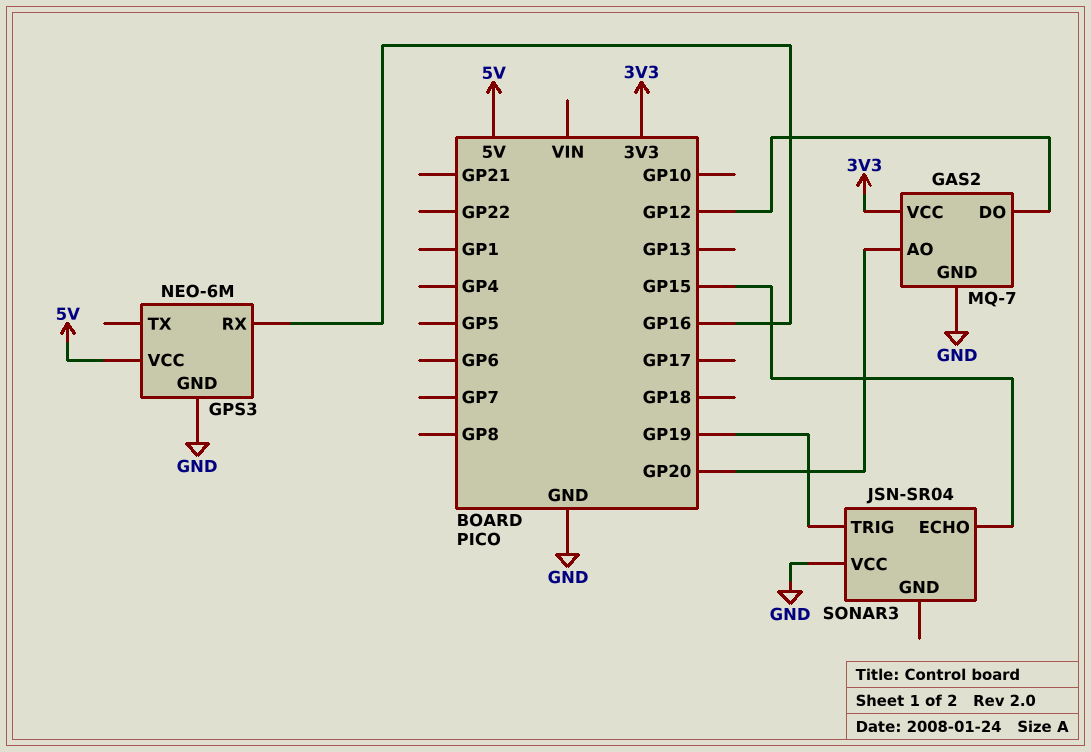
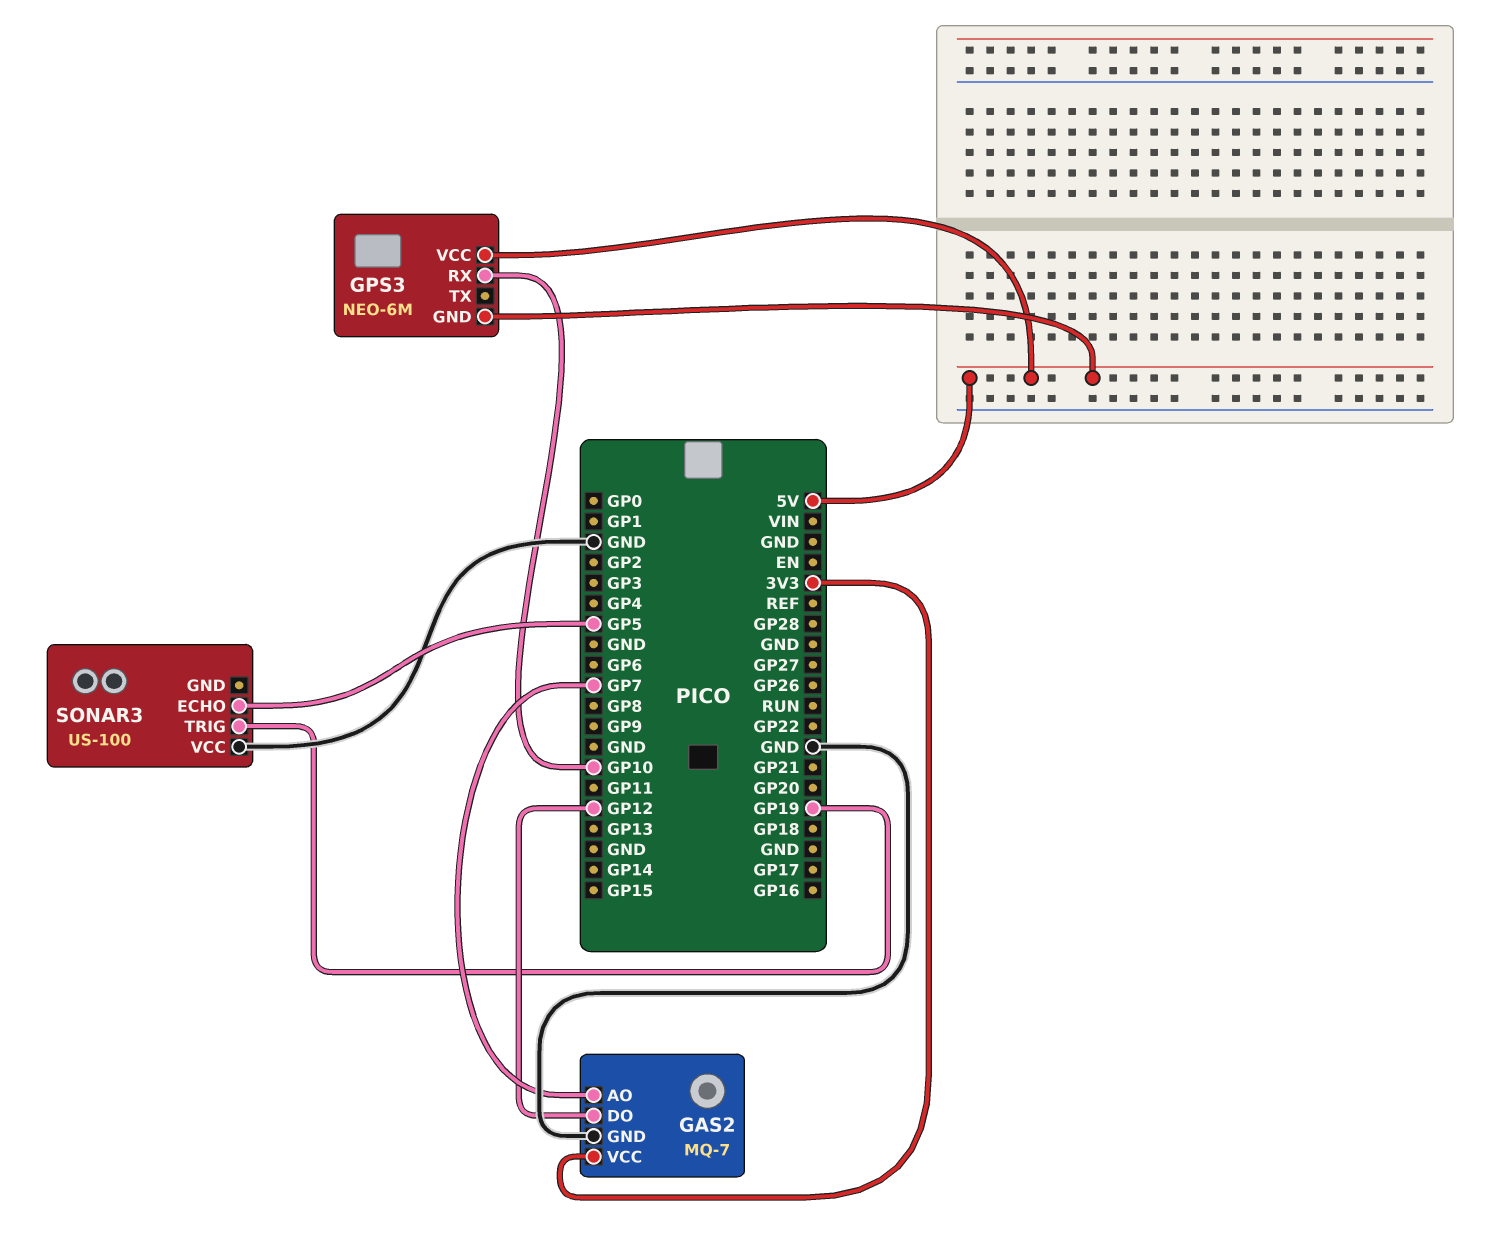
GAS2 pin AO: GP20 -> GP7
GPS3 pin GND: GND -> 5V
GPS3 pin RX: GP16 -> GP10
SONAR3: JSN-SR04 -> US-100
SONAR3 pin ECHO: GP15 -> GP5

